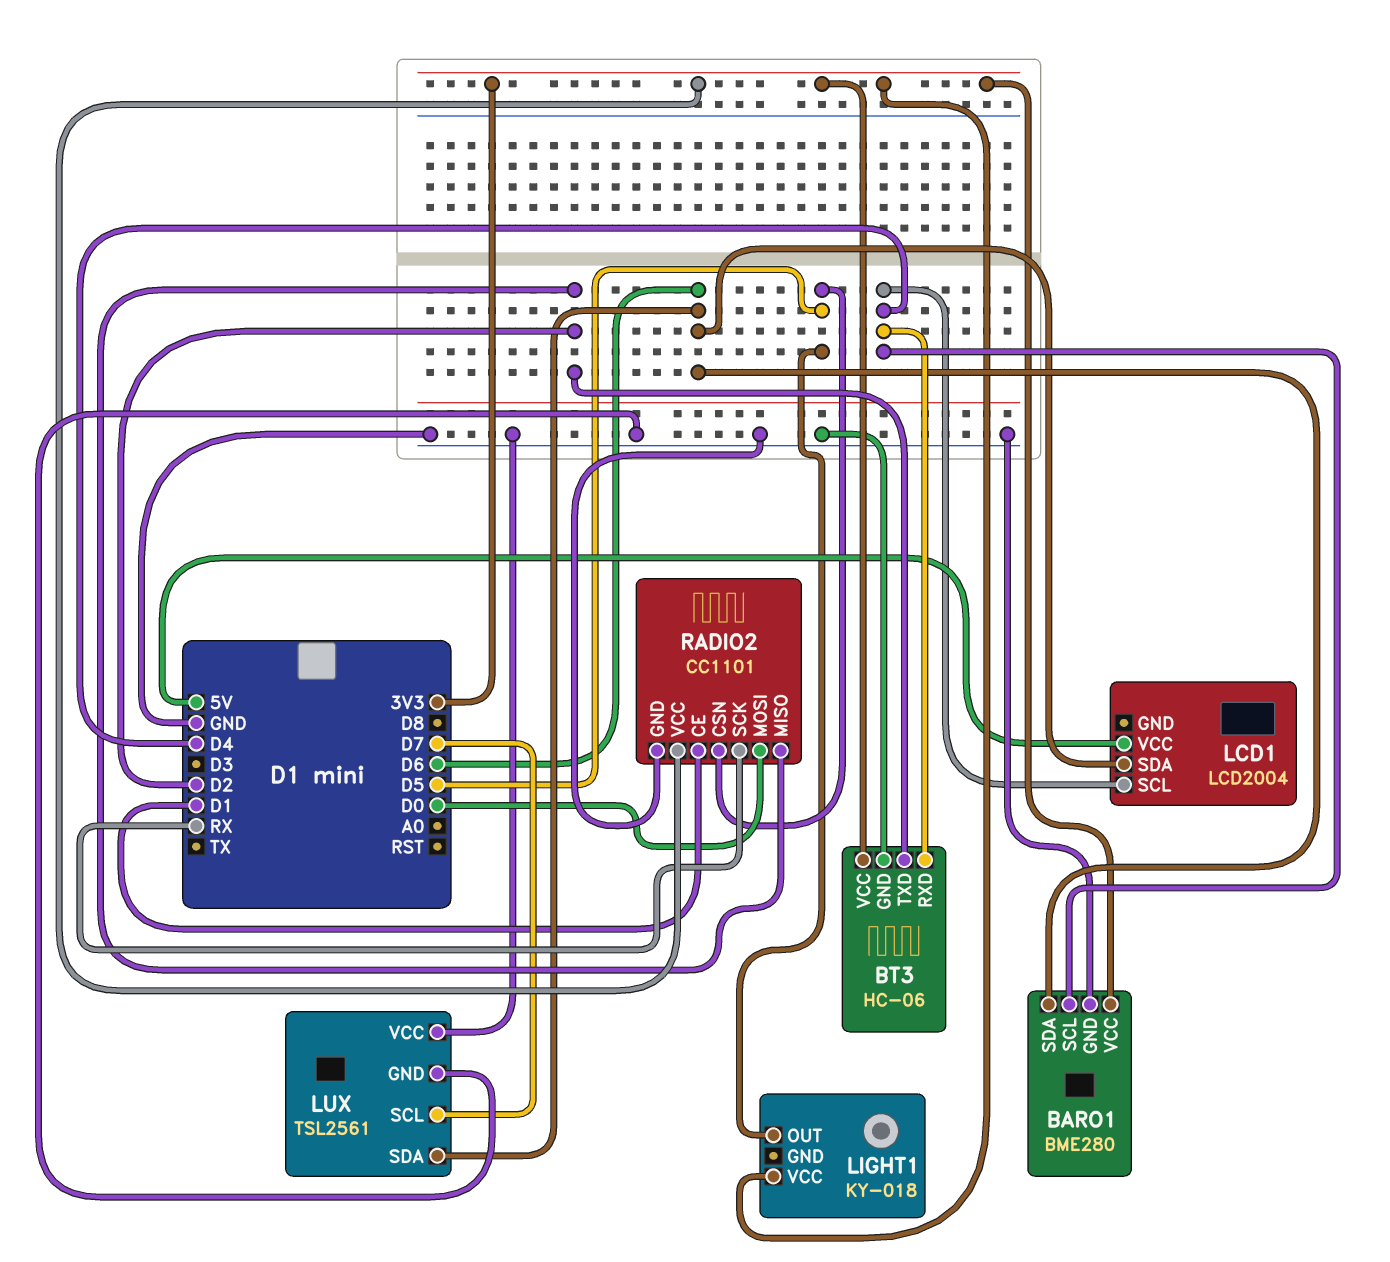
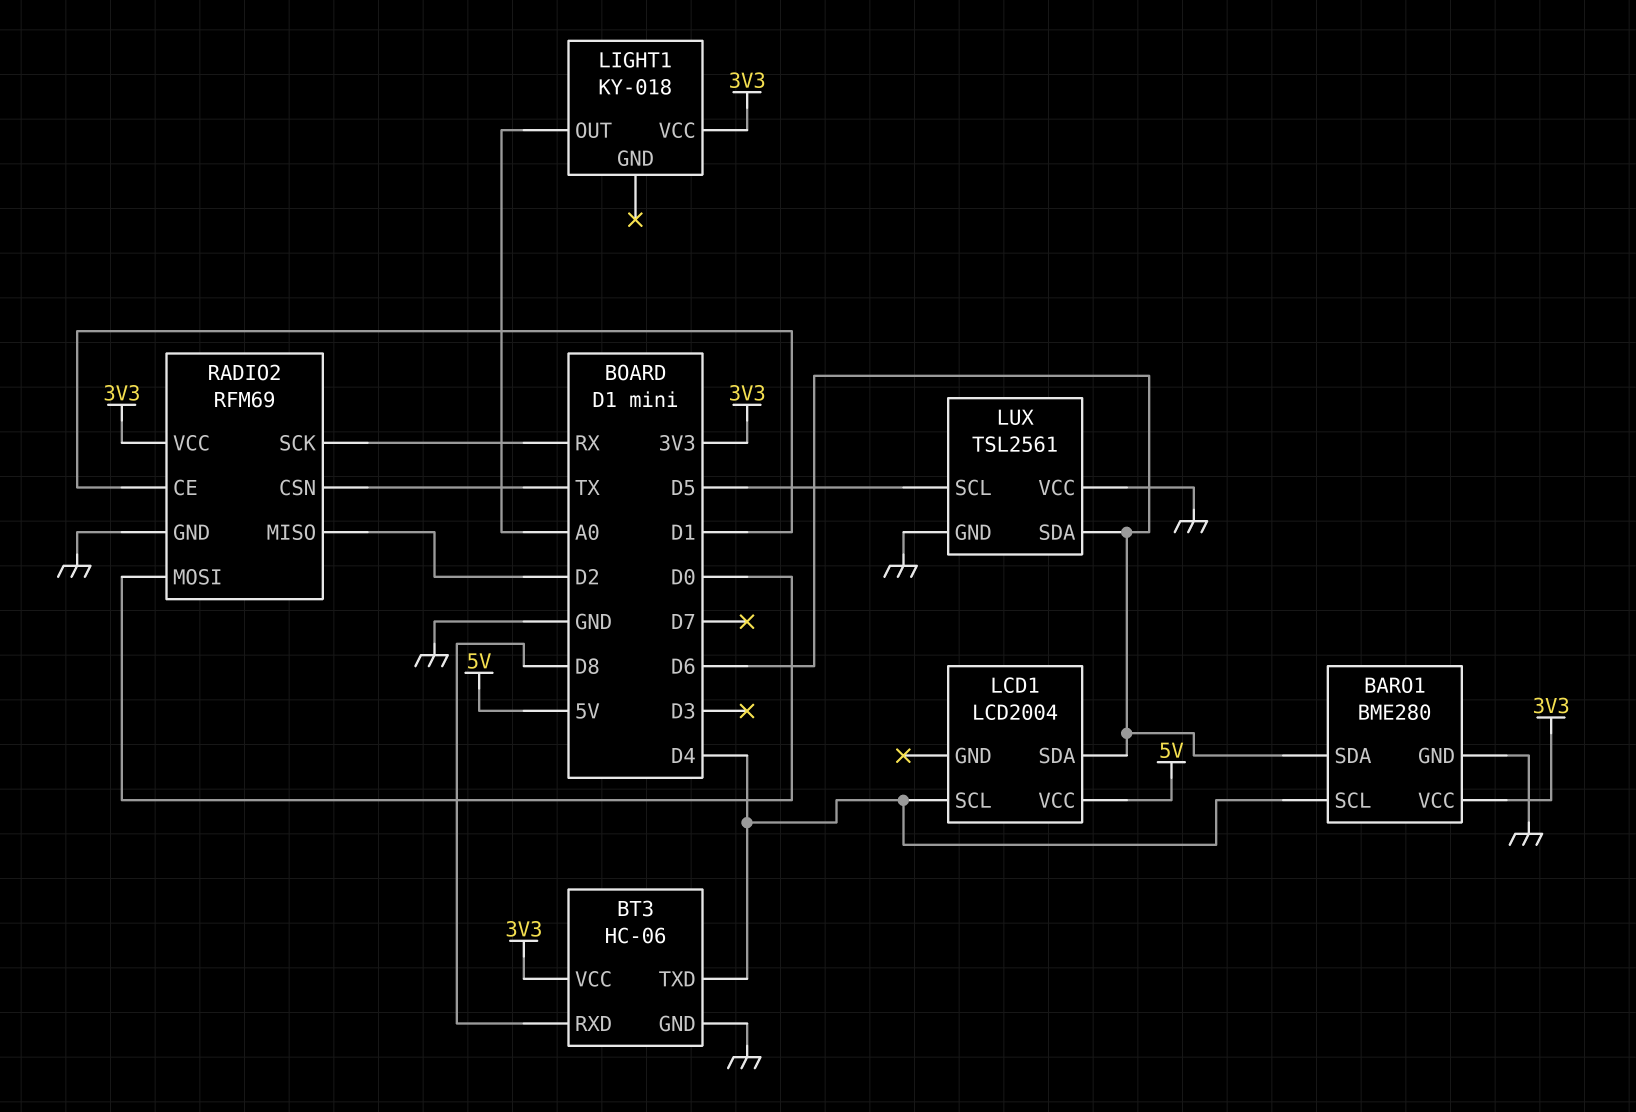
BT3 pin RXD: D4 -> D8
BT3 pin TXD: D2 -> D4
LIGHT1 pin OUT: D5 -> A0
LUX pin SCL: D7 -> D5
RADIO2: CC1101 -> RFM69
RADIO2 pin CSN: D5 -> TX

